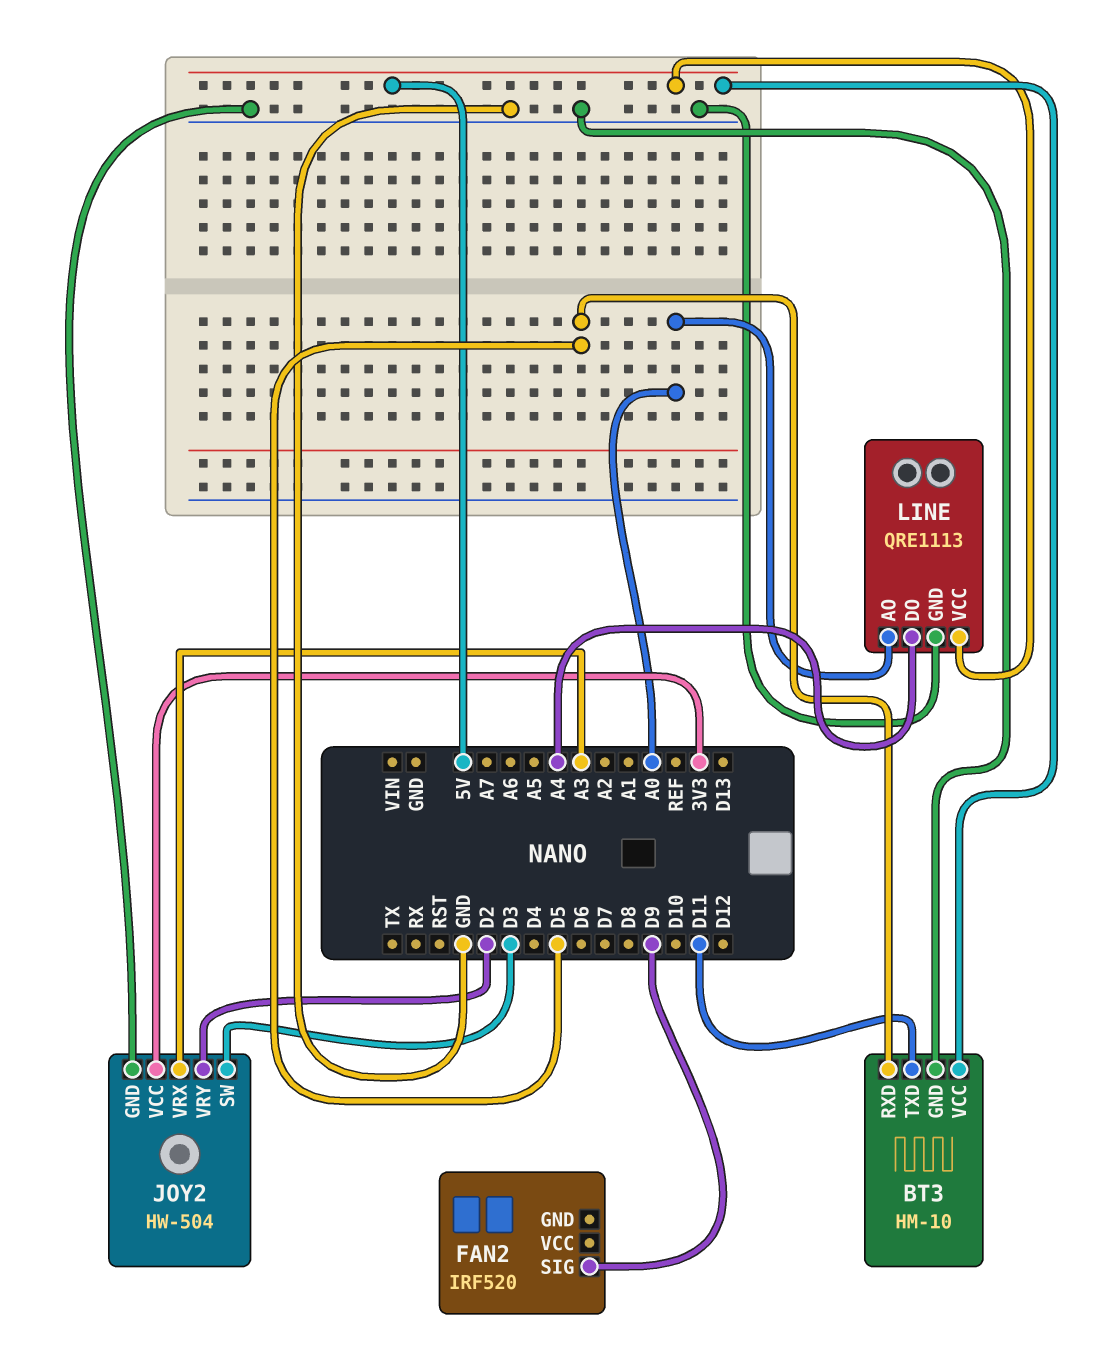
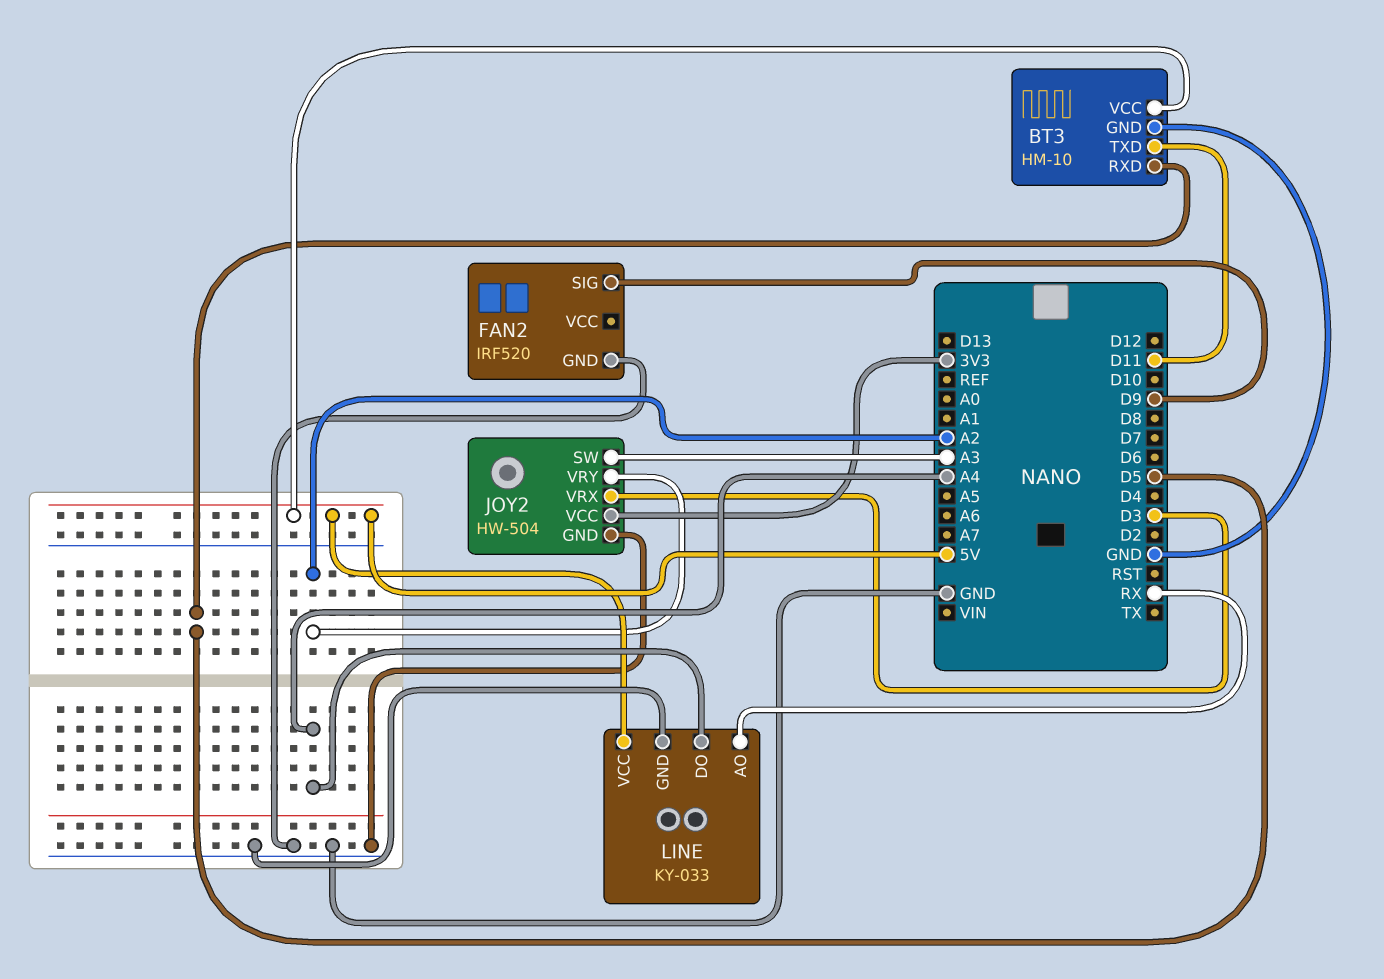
FAN2 pin GND: none -> GND
JOY2 pin SW: D3 -> A3
JOY2 pin VRX: A3 -> D3
JOY2 pin VRY: D2 -> A2
LINE: QRE1113 -> KY-033
LINE pin AO: A0 -> RX

